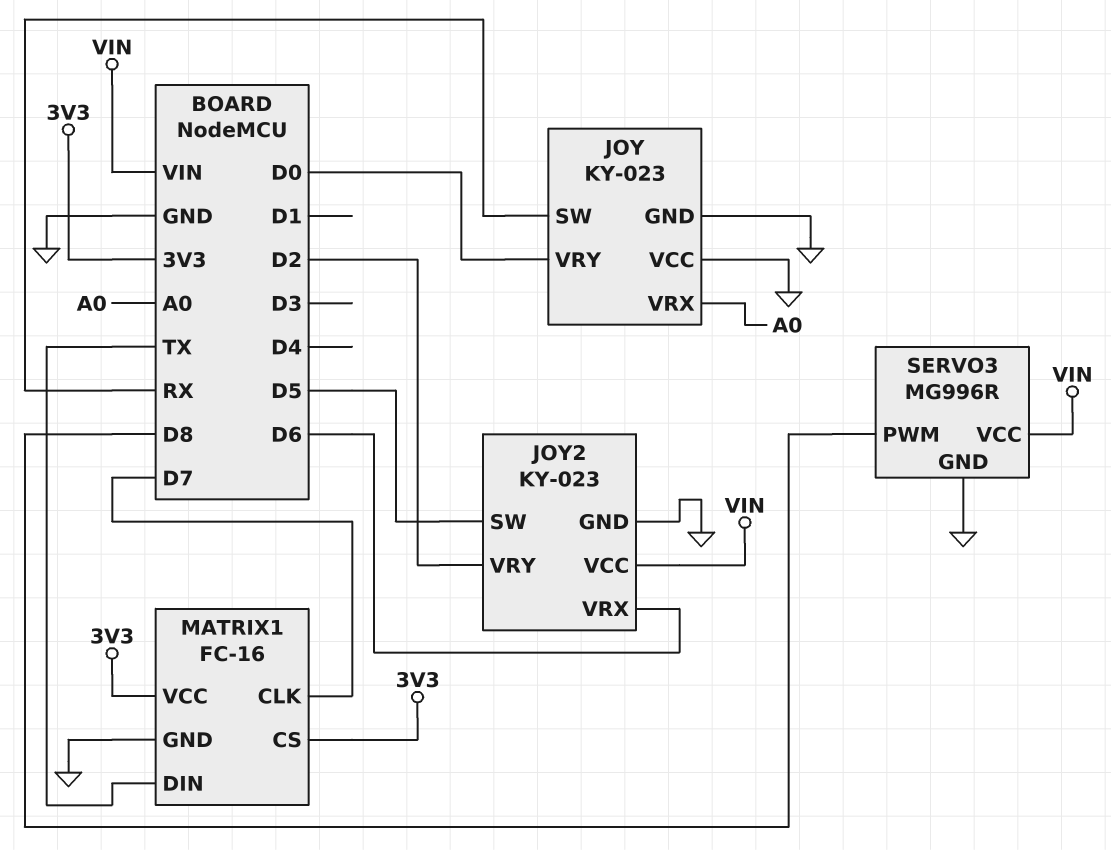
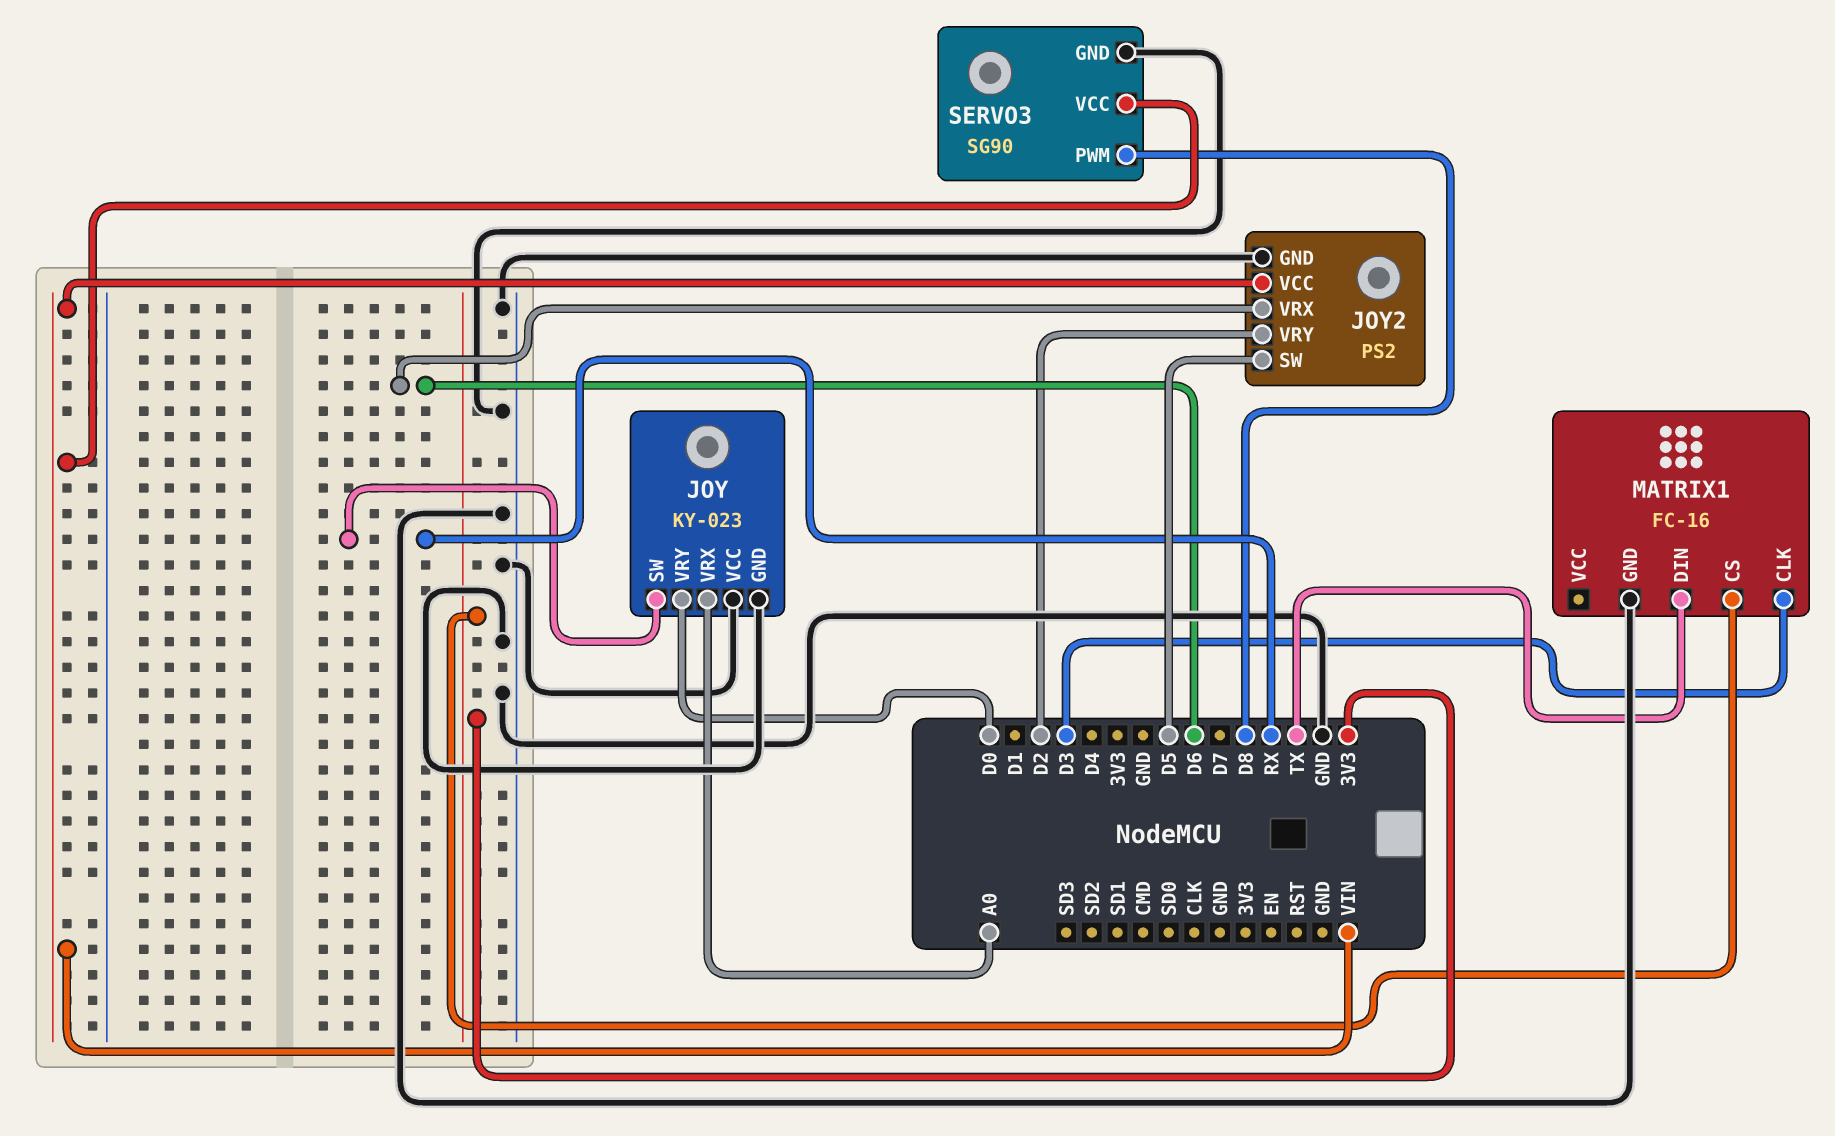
JOY2: KY-023 -> PS2
MATRIX1 pin CLK: D7 -> D3
MATRIX1 pin VCC: 3V3 -> none
SERVO3: MG996R -> SG90

